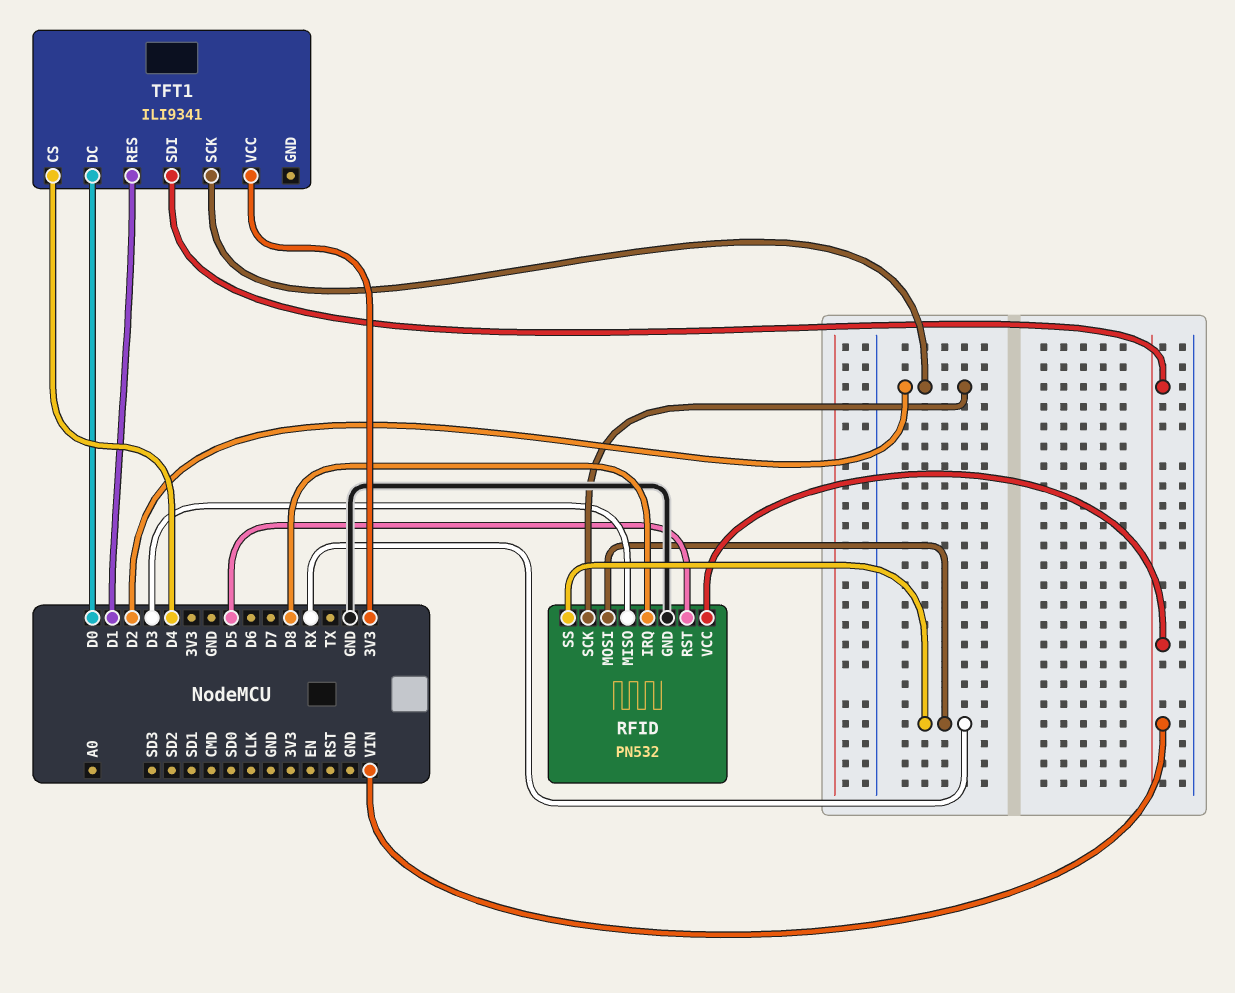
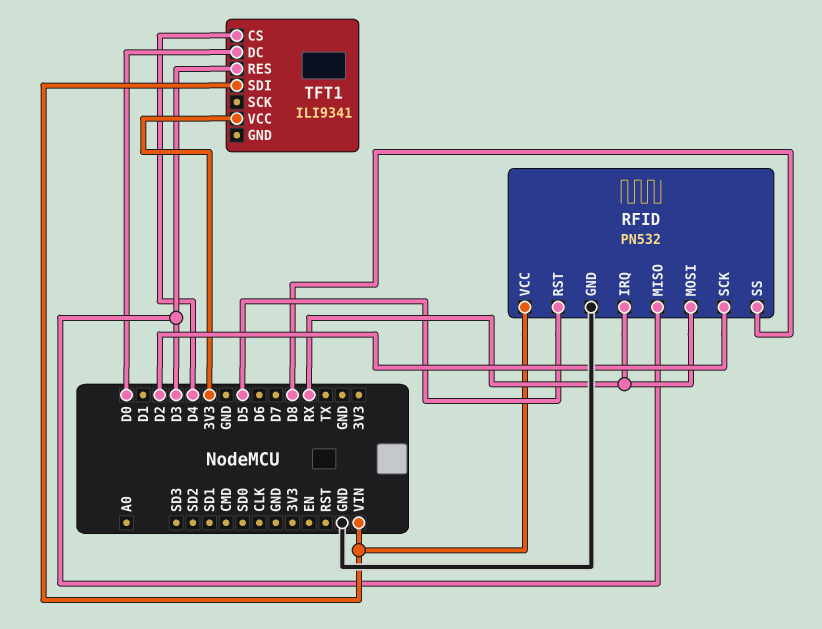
RFID pin IRQ: D8 -> RX
RFID pin SS: RX -> D8
TFT1 pin RES: D1 -> D3
TFT1 pin SCK: D2 -> none

